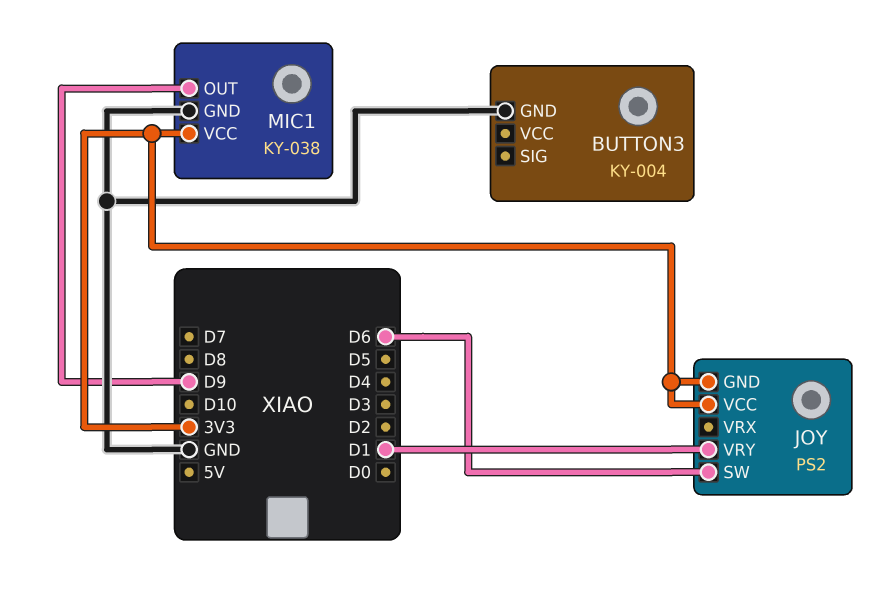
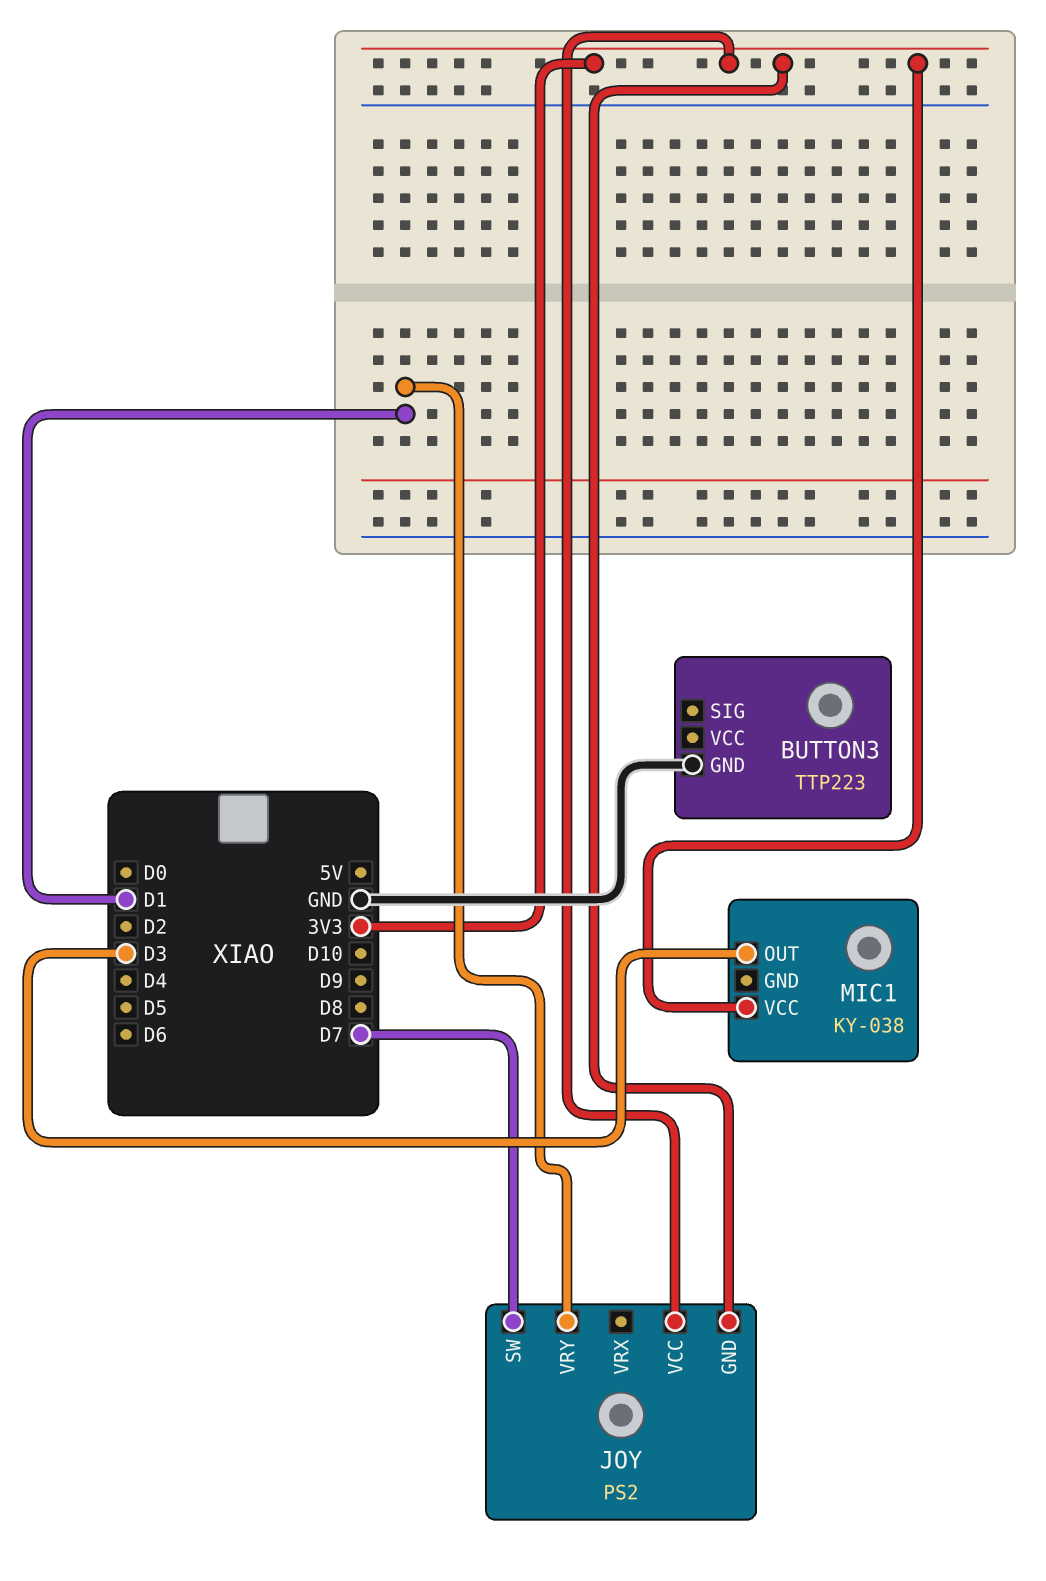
BUTTON3: KY-004 -> TTP223
JOY pin SW: D6 -> D7
MIC1 pin GND: GND -> none
MIC1 pin OUT: D9 -> D3

